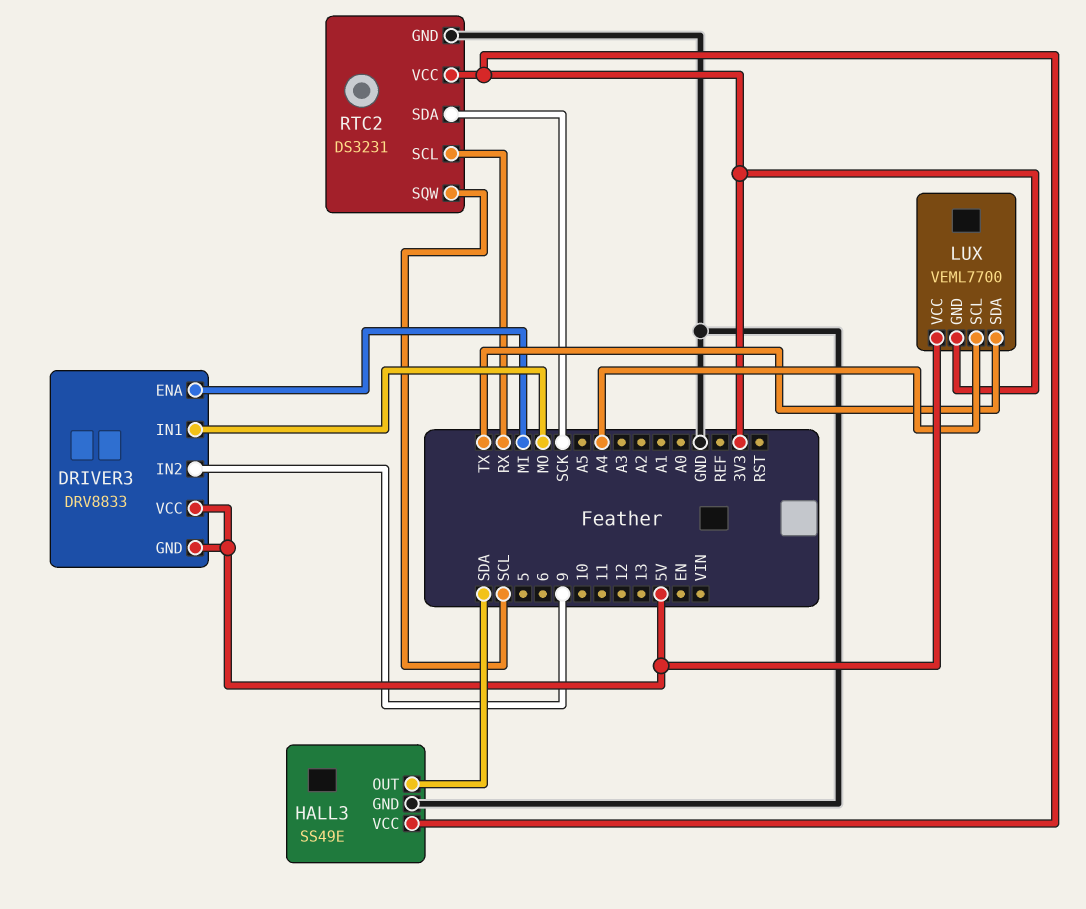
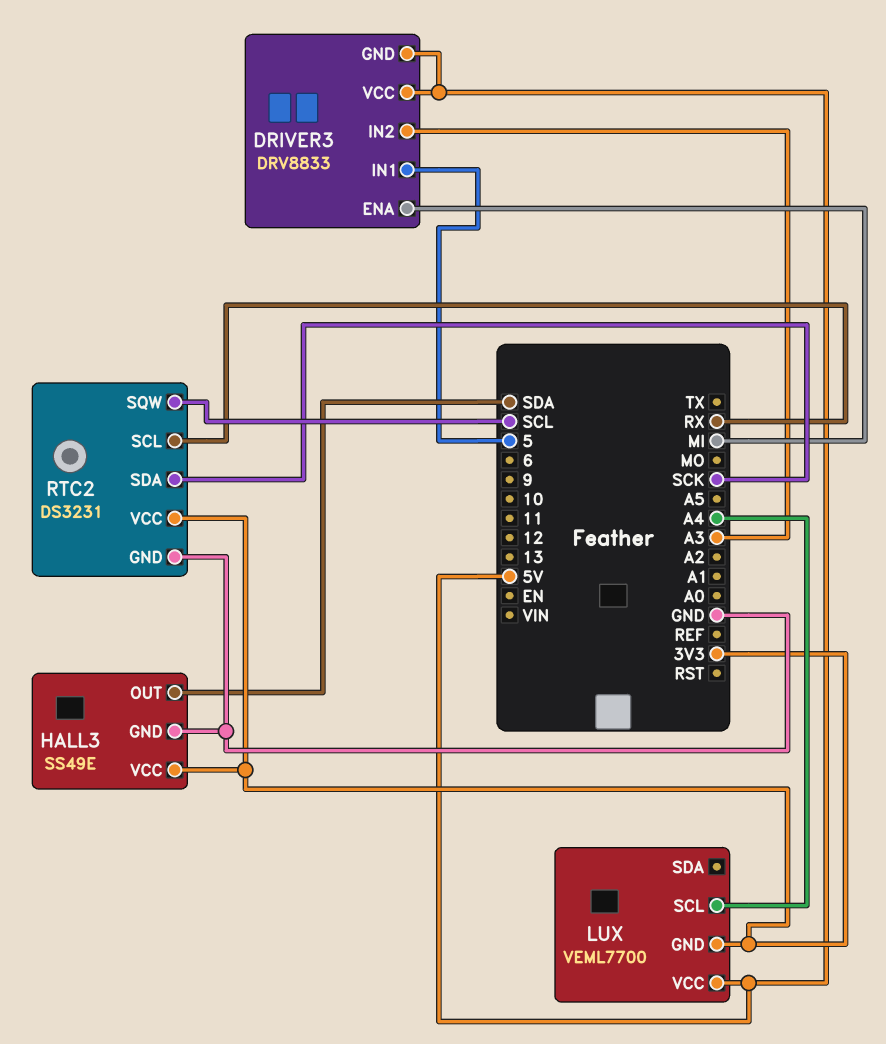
DRIVER3 pin IN1: MO -> 5
DRIVER3 pin IN2: 9 -> A3
LUX pin SDA: TX -> none

